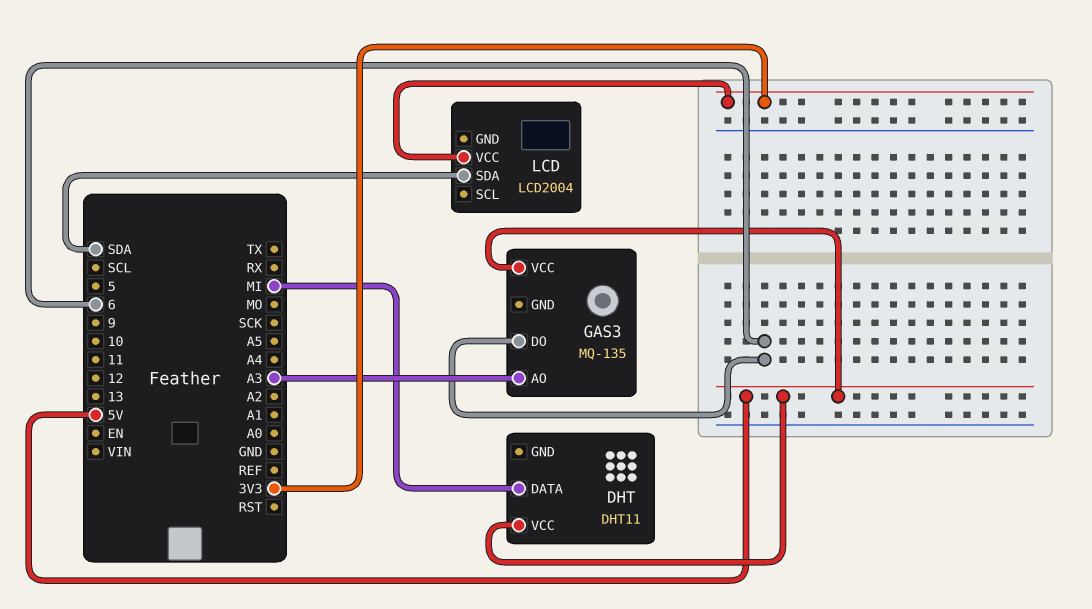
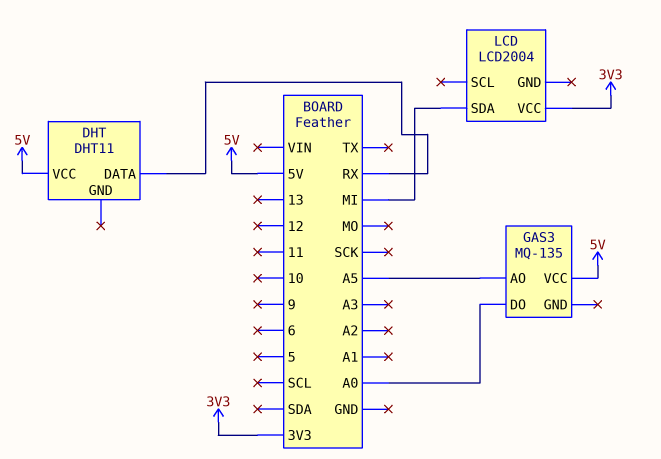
DHT pin DATA: MI -> RX
GAS3 pin AO: A3 -> A5
GAS3 pin DO: 6 -> A0
LCD pin SDA: SDA -> MI

